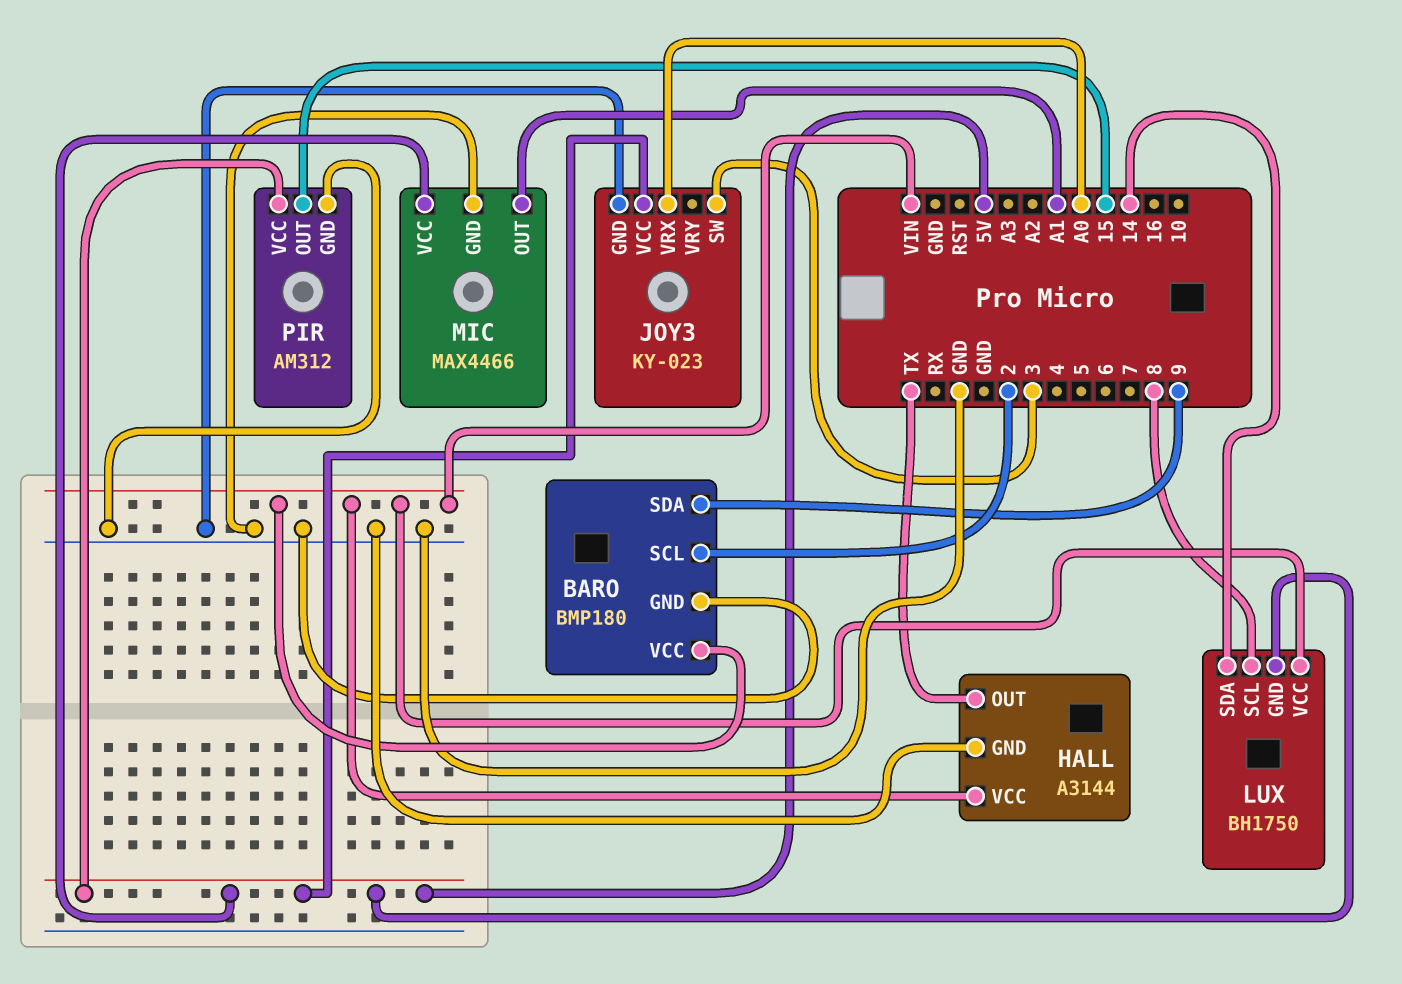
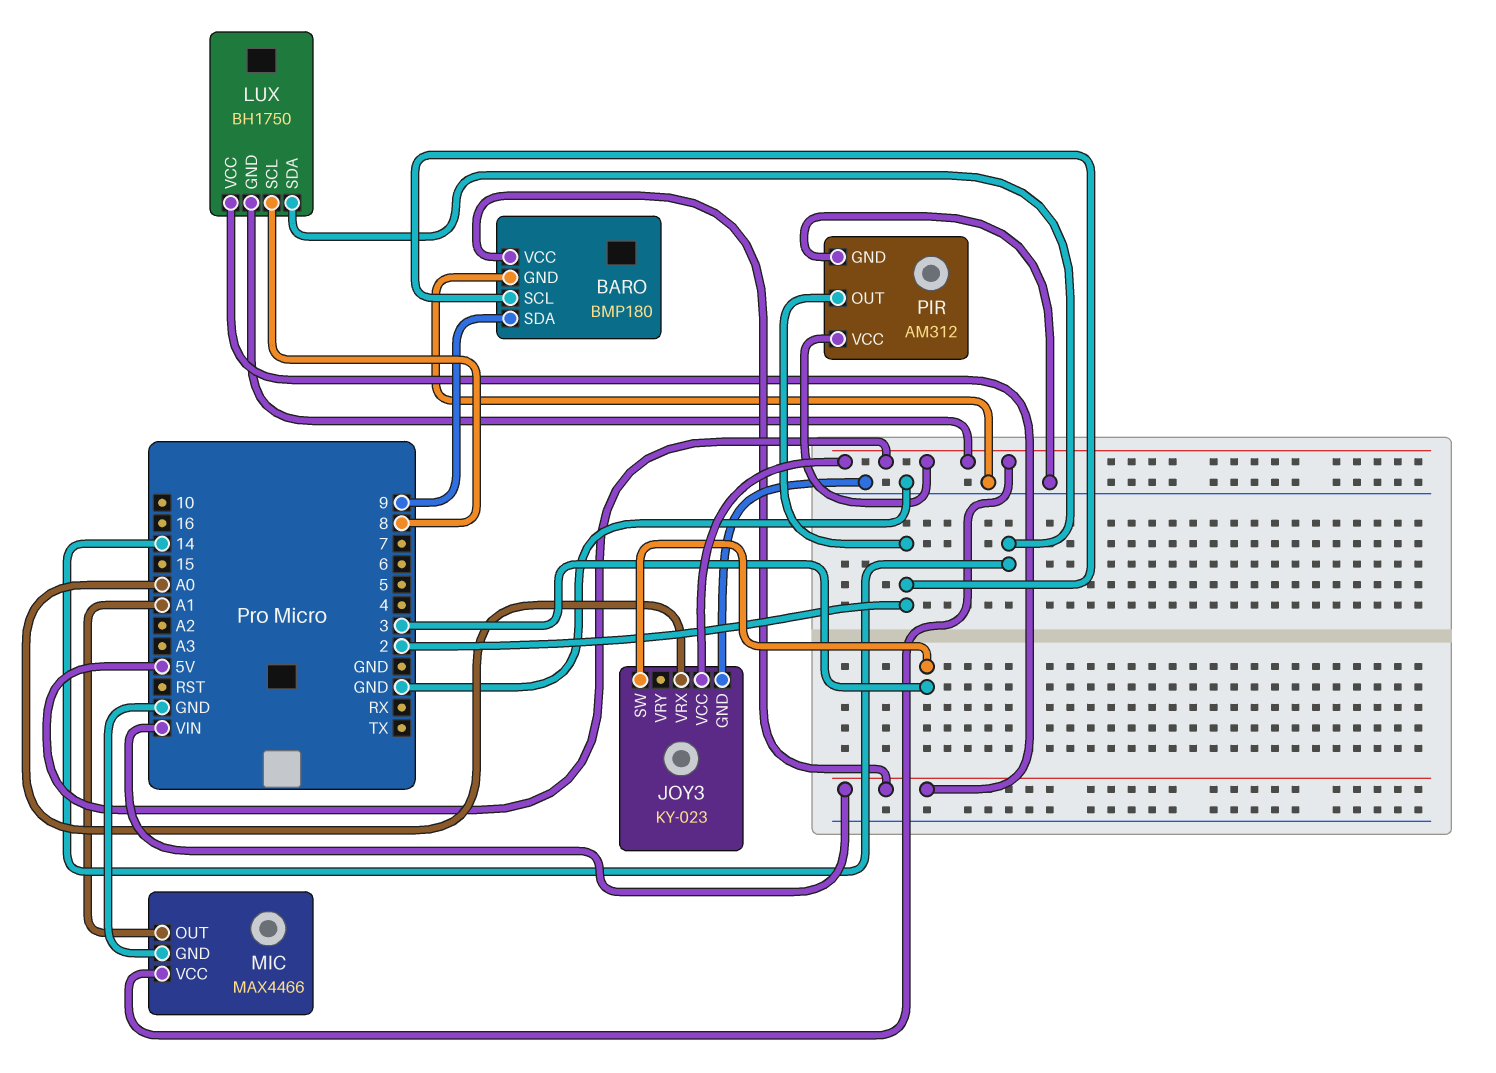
HALL: A3144 -> none
HALL pin GND: GND -> none
HALL pin OUT: TX -> none
HALL pin VCC: VIN -> none
PIR pin OUT: 15 -> 2

